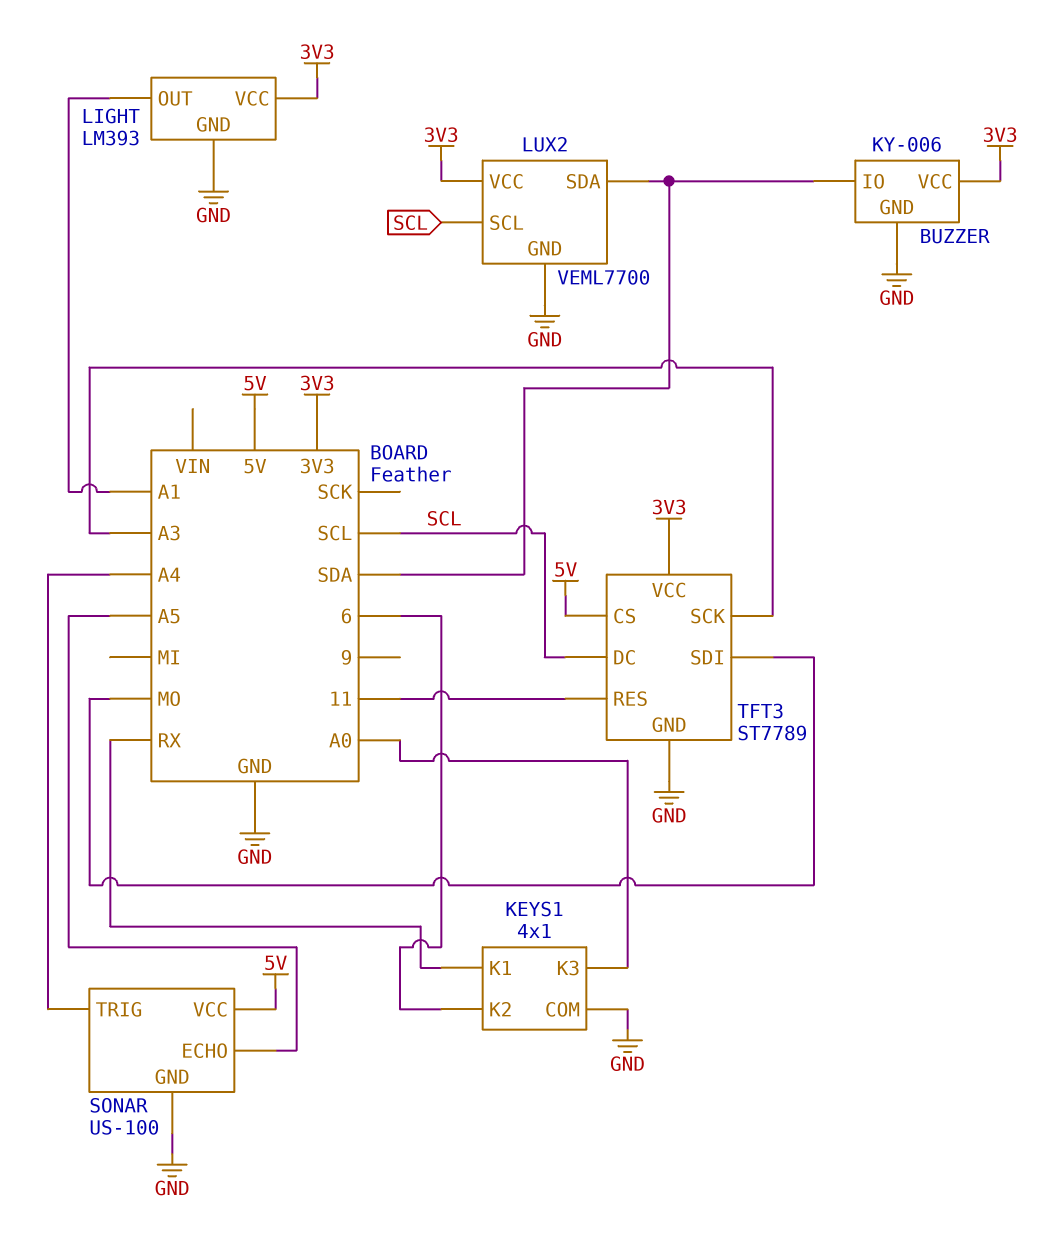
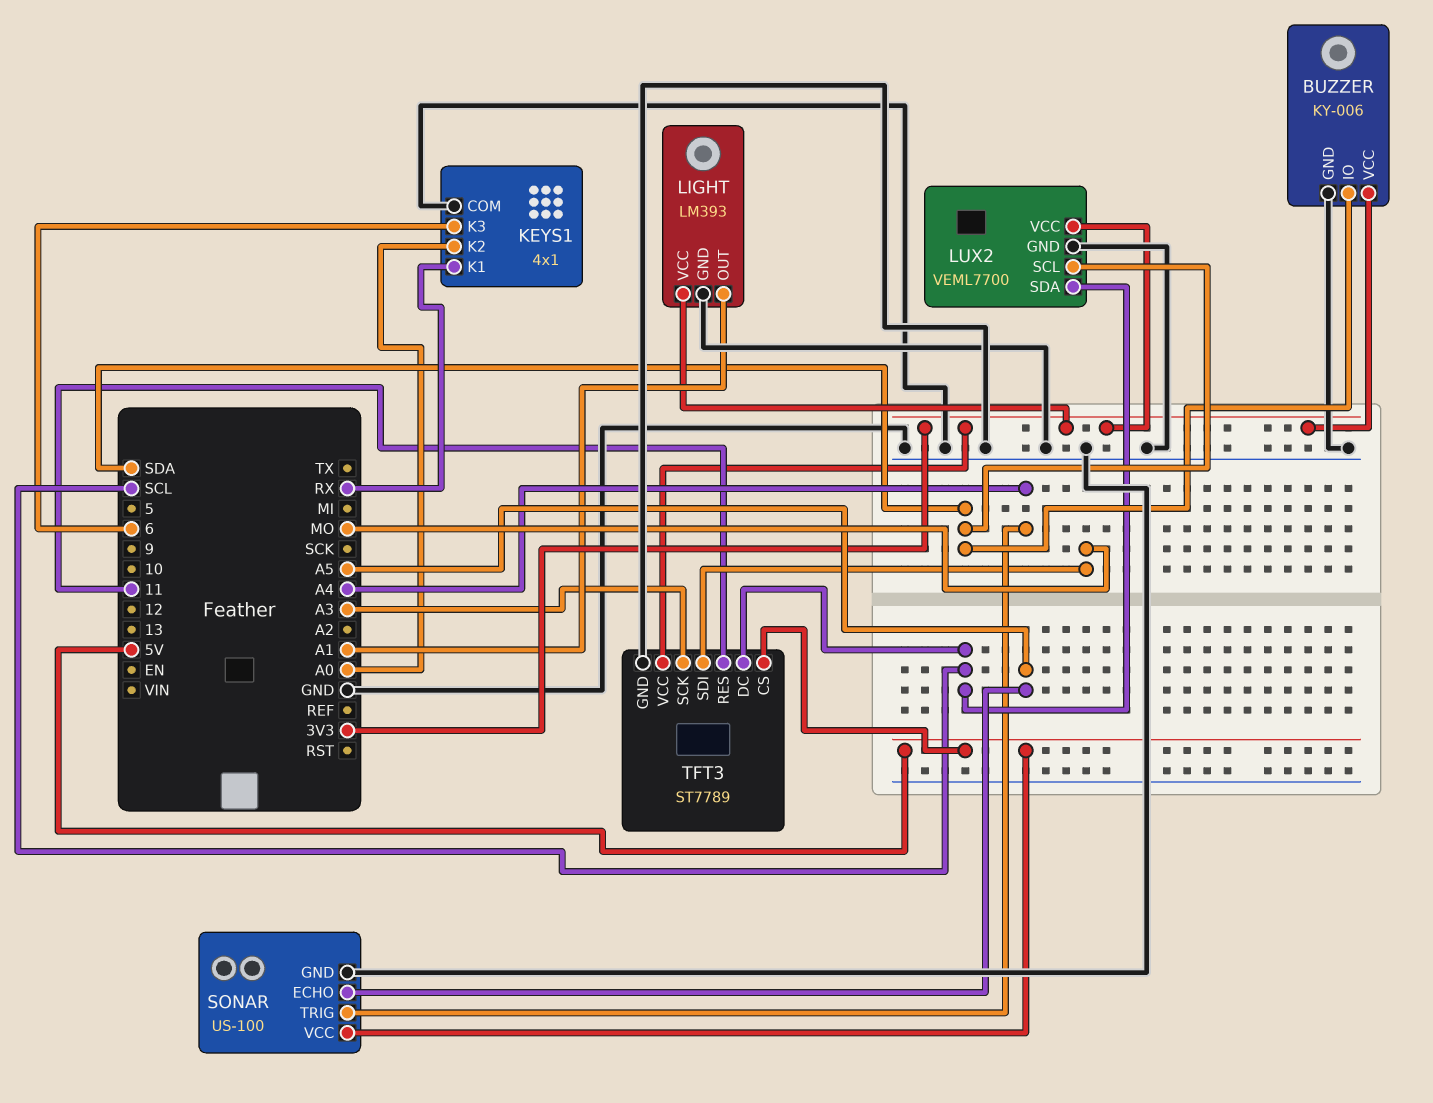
KEYS1 pin K2: 6 -> A0
KEYS1 pin K3: A0 -> 6
LUX2 pin SCL: SCL -> SDA
LUX2 pin SDA: SDA -> SCL

